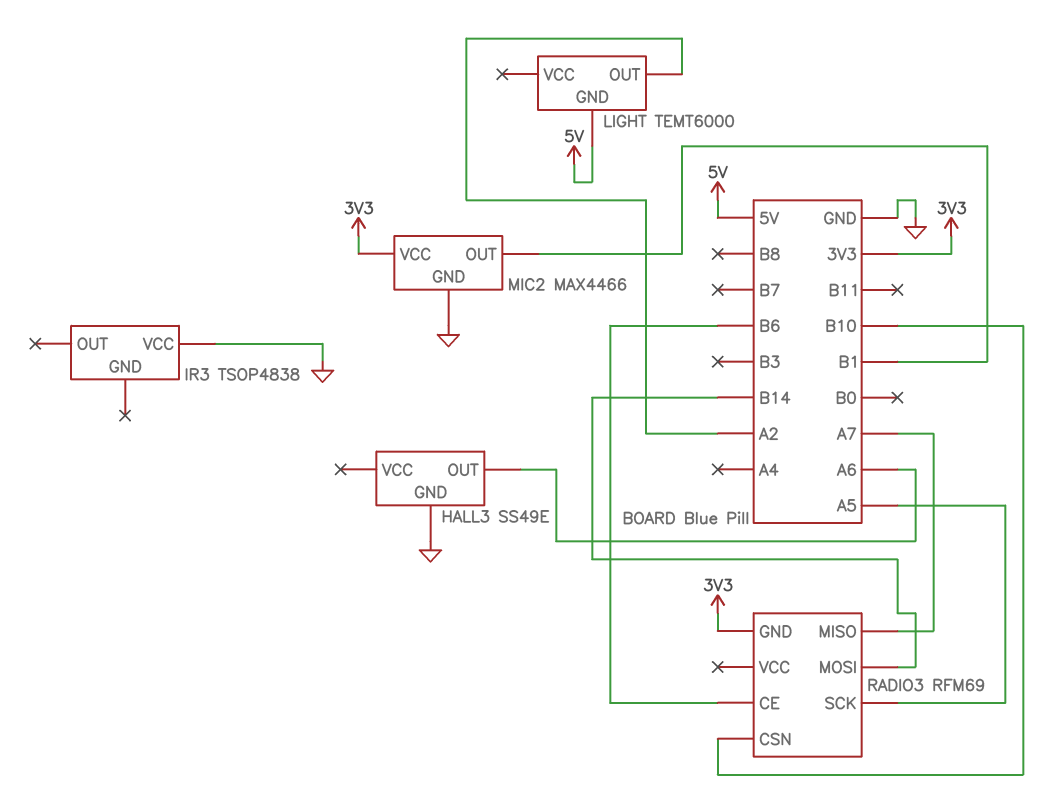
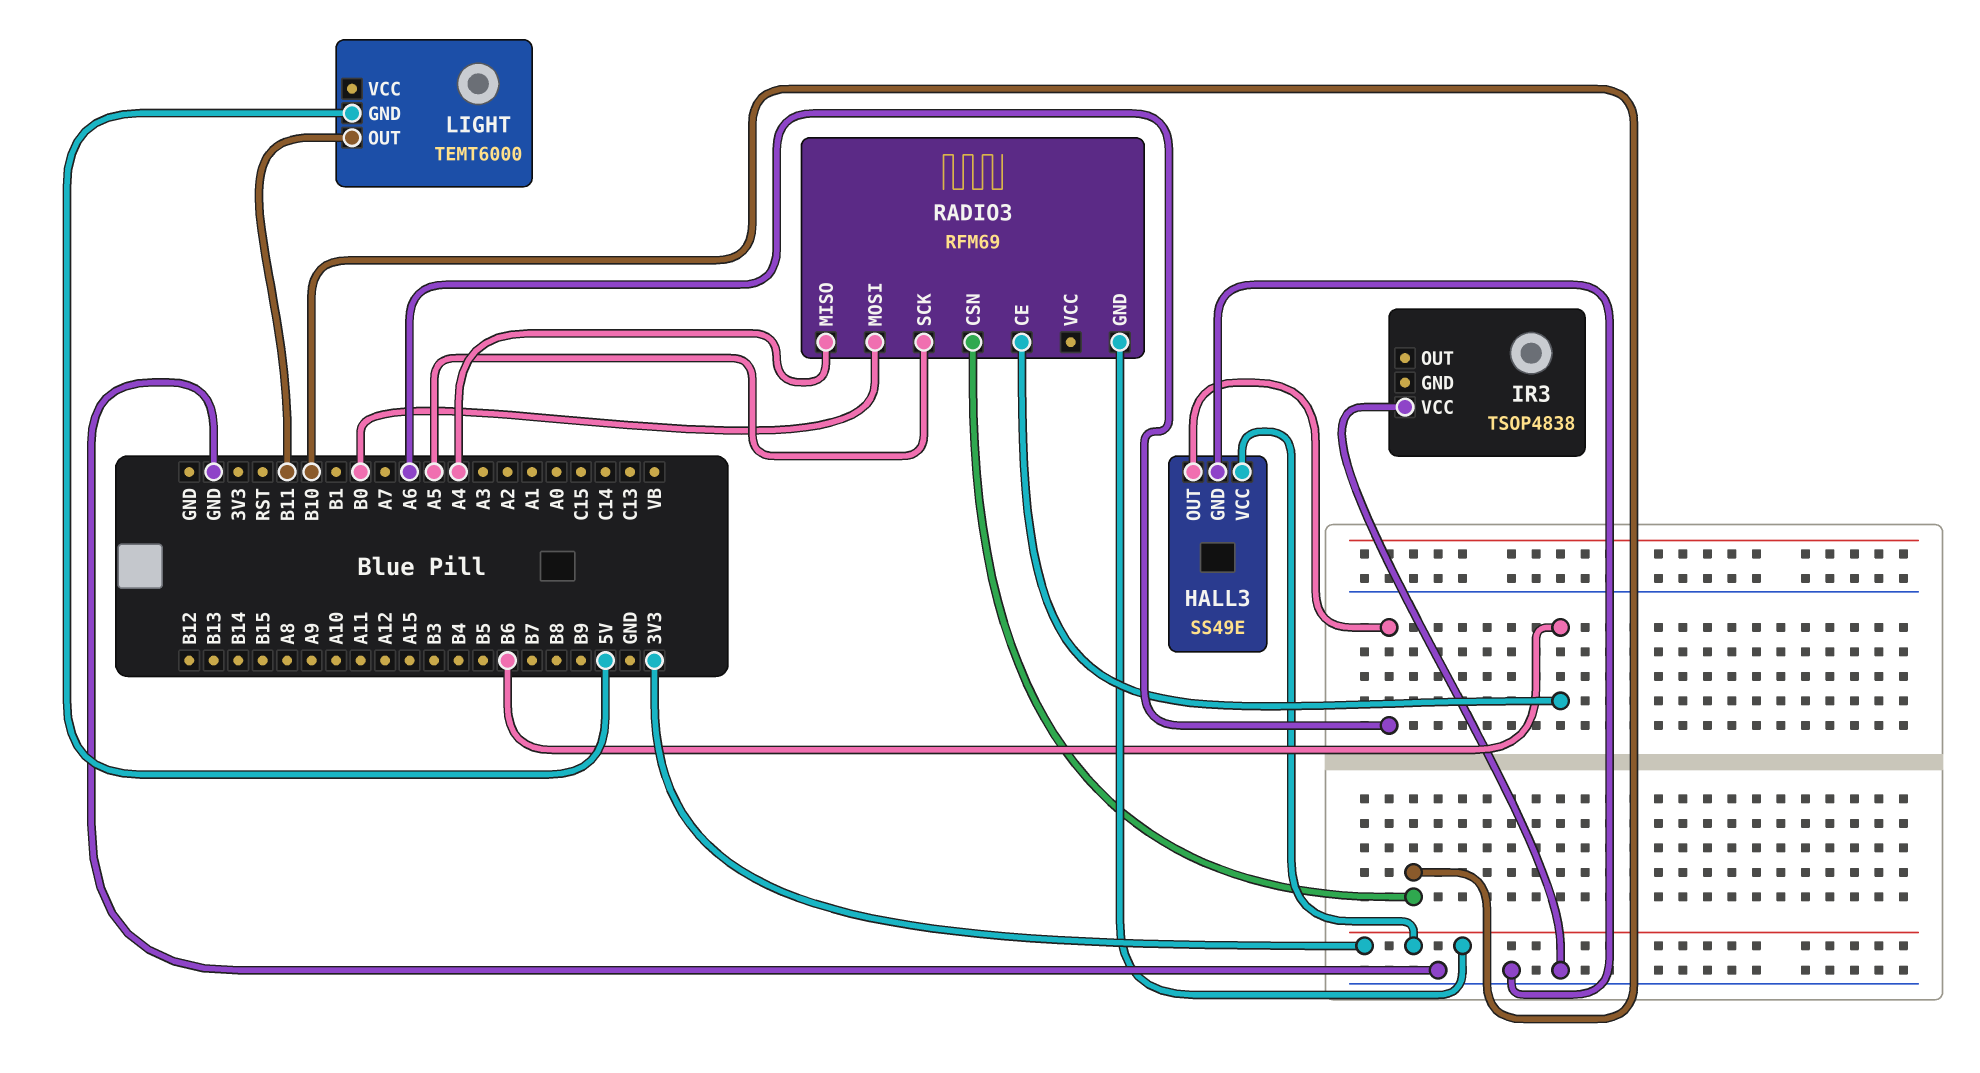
HALL3 pin VCC: none -> 3V3
LIGHT pin OUT: A2 -> B11
MIC2: MAX4466 -> none
MIC2 pin GND: GND -> none
MIC2 pin OUT: B1 -> none
MIC2 pin VCC: 3V3 -> none
RADIO3 pin MISO: A7 -> A4
RADIO3 pin MOSI: B14 -> B0

